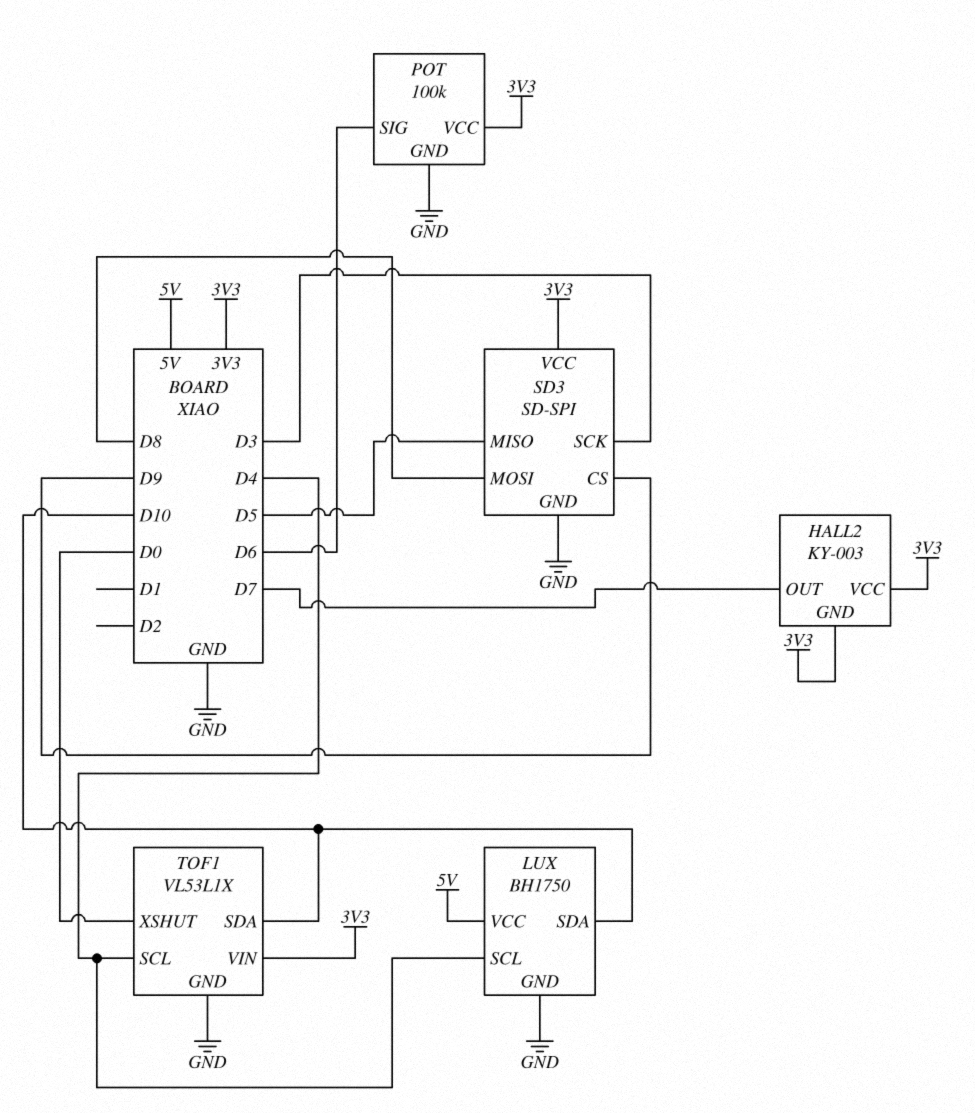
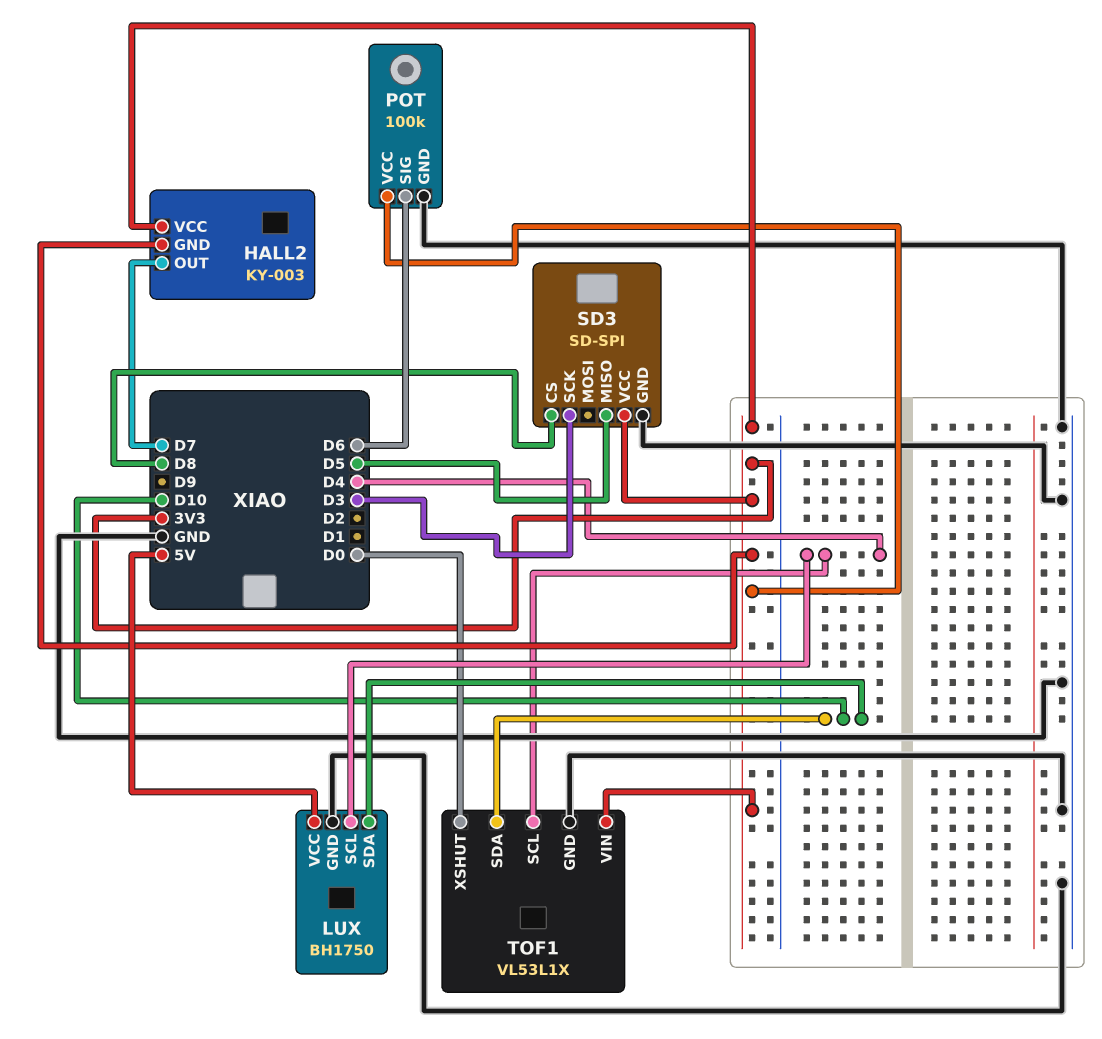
SD3 pin CS: D9 -> D8
SD3 pin MOSI: D8 -> none

